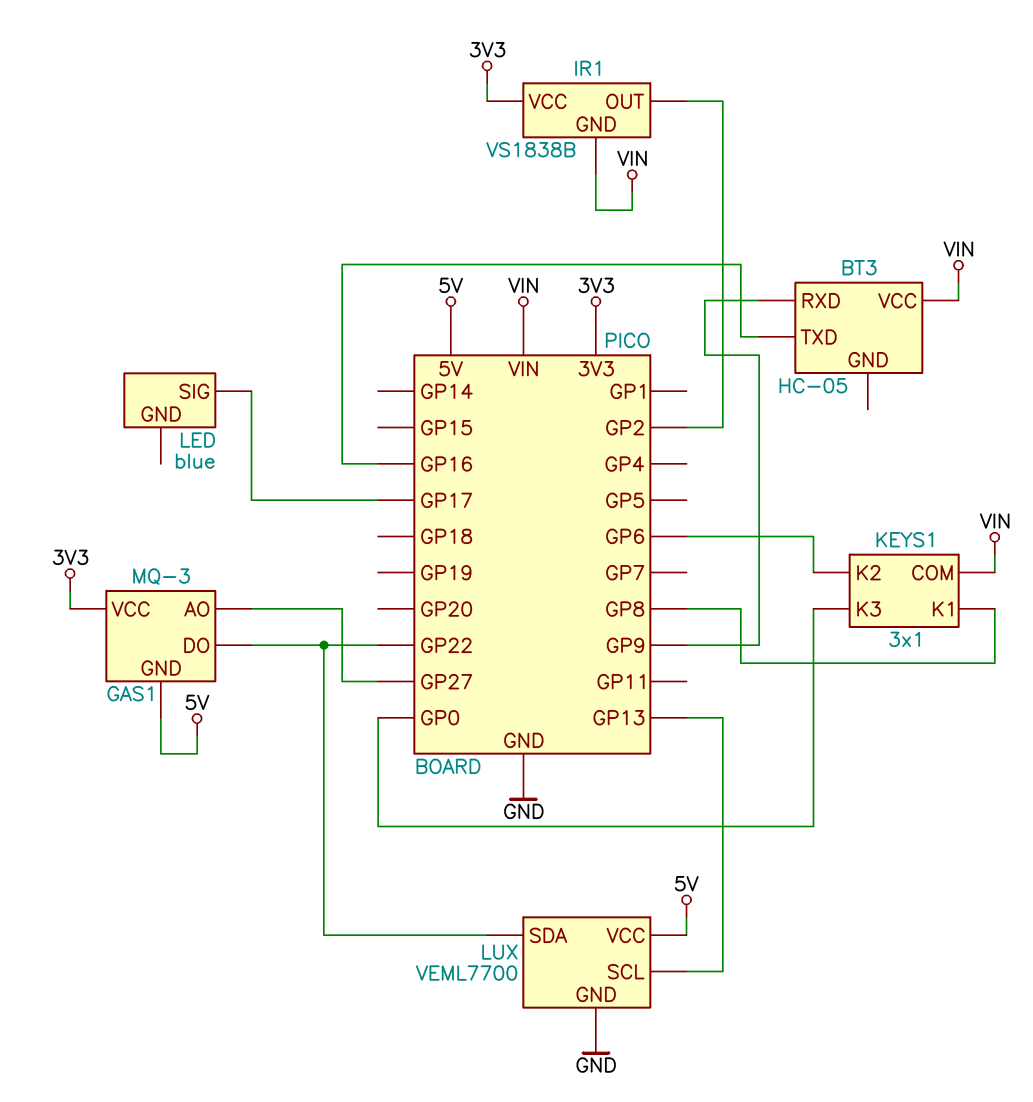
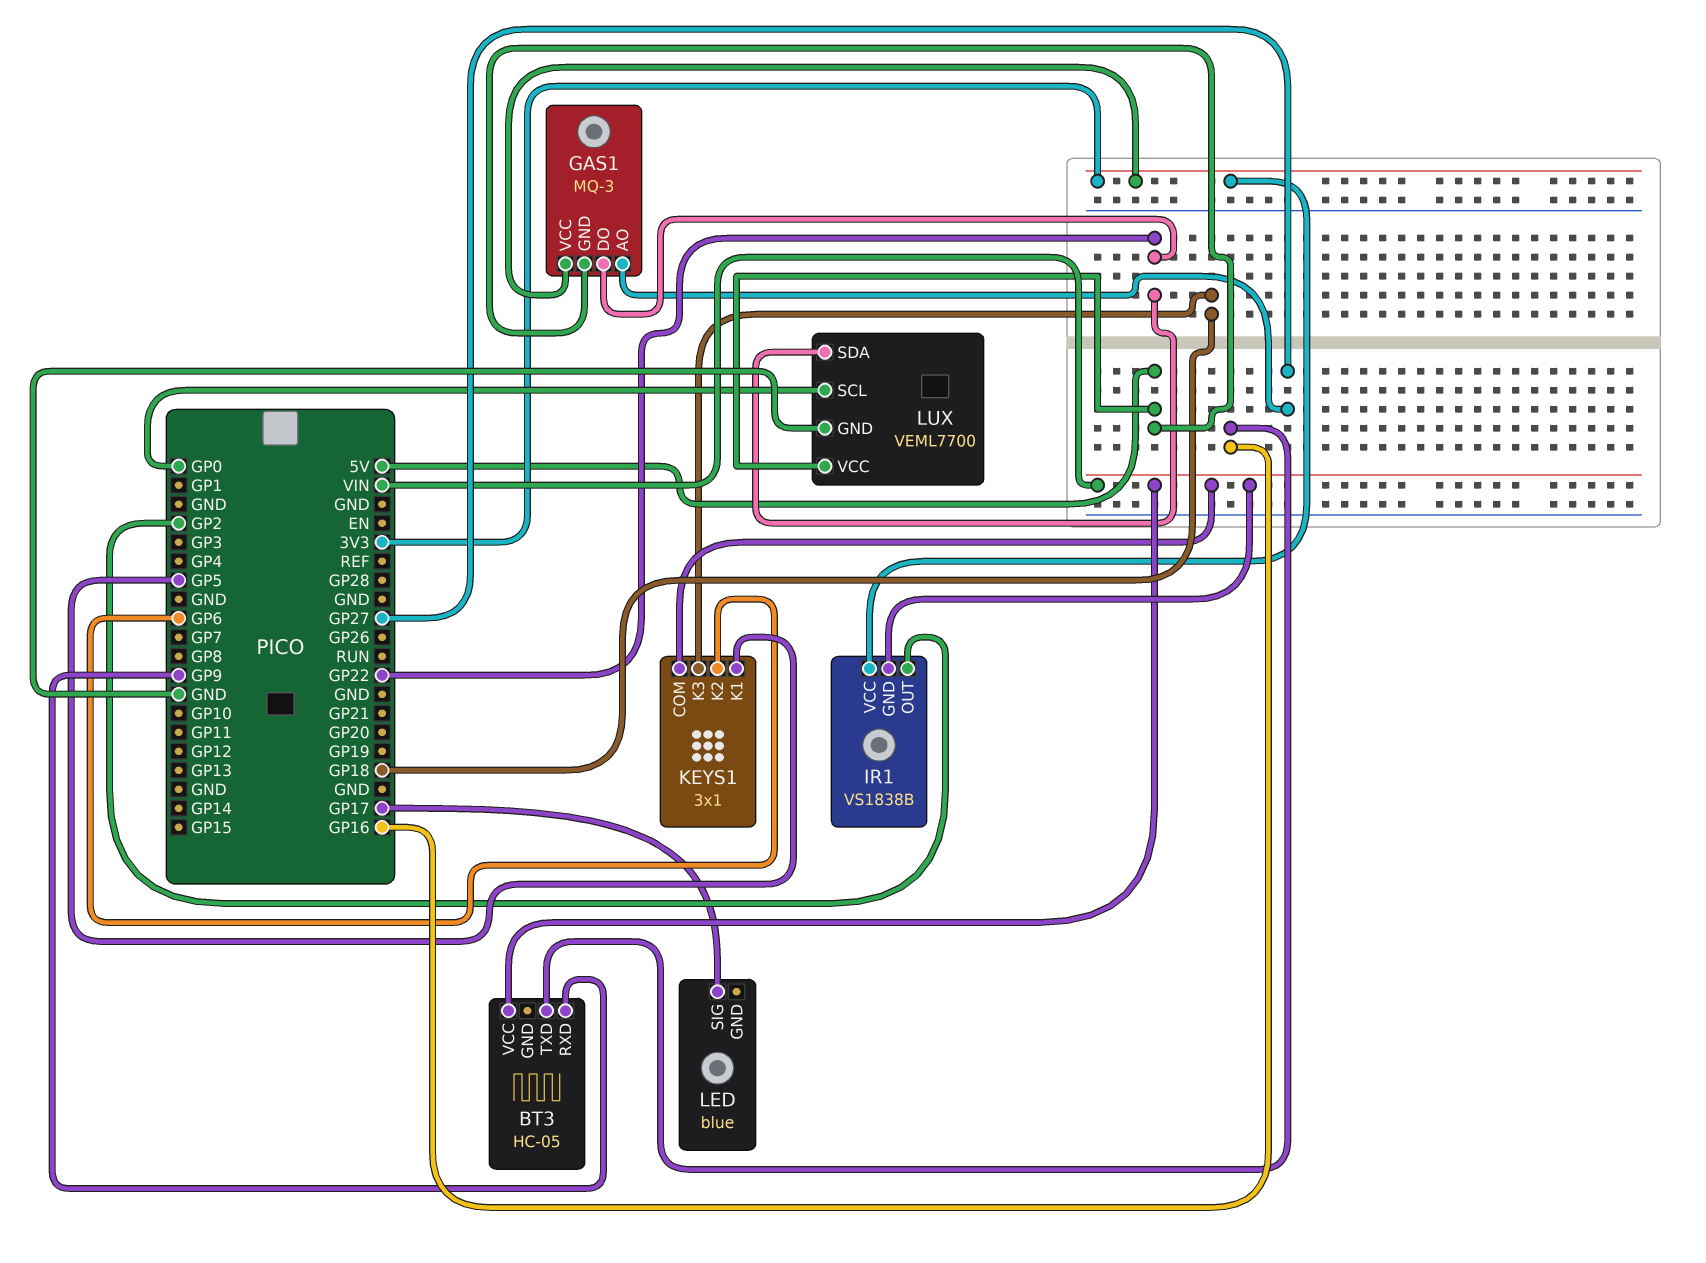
KEYS1 pin K1: GP8 -> GP5
KEYS1 pin K3: GP0 -> GP18
LUX pin SCL: GP13 -> GP0

